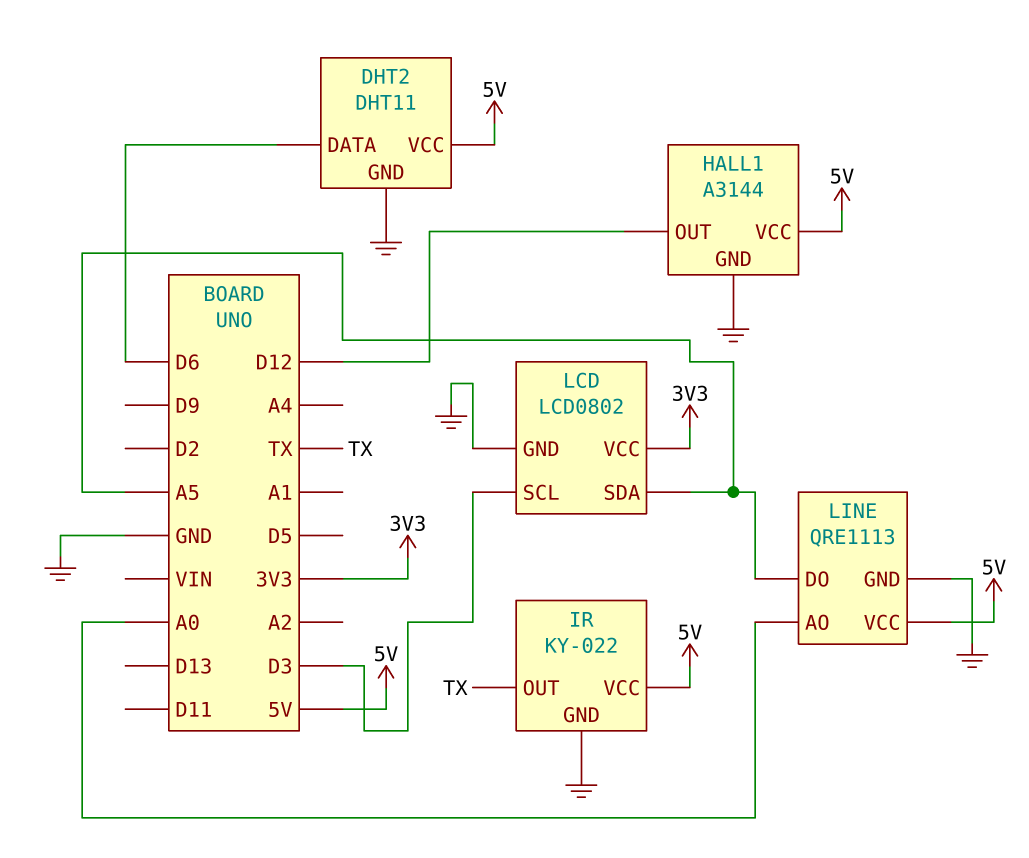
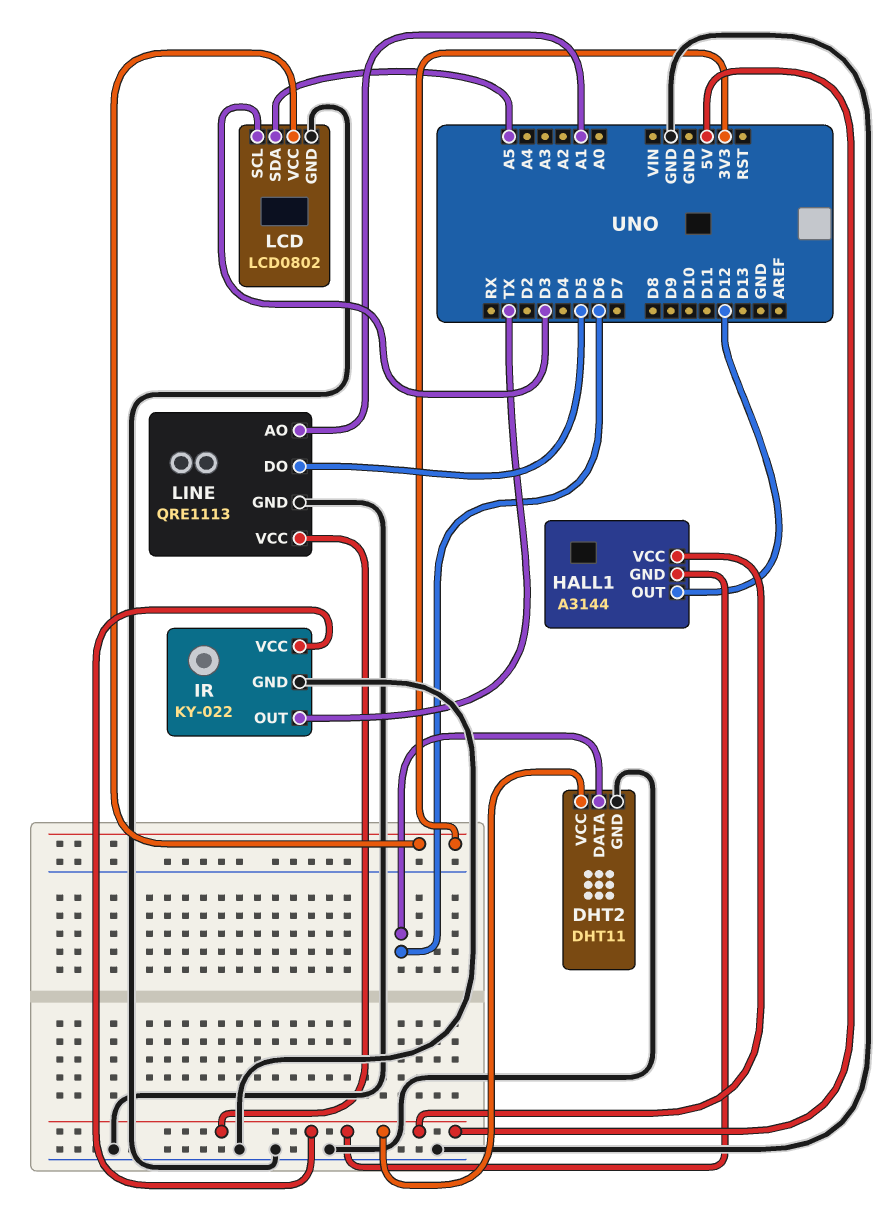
HALL1 pin GND: GND -> 5V
LINE pin AO: A0 -> A1
LINE pin DO: A5 -> D5

